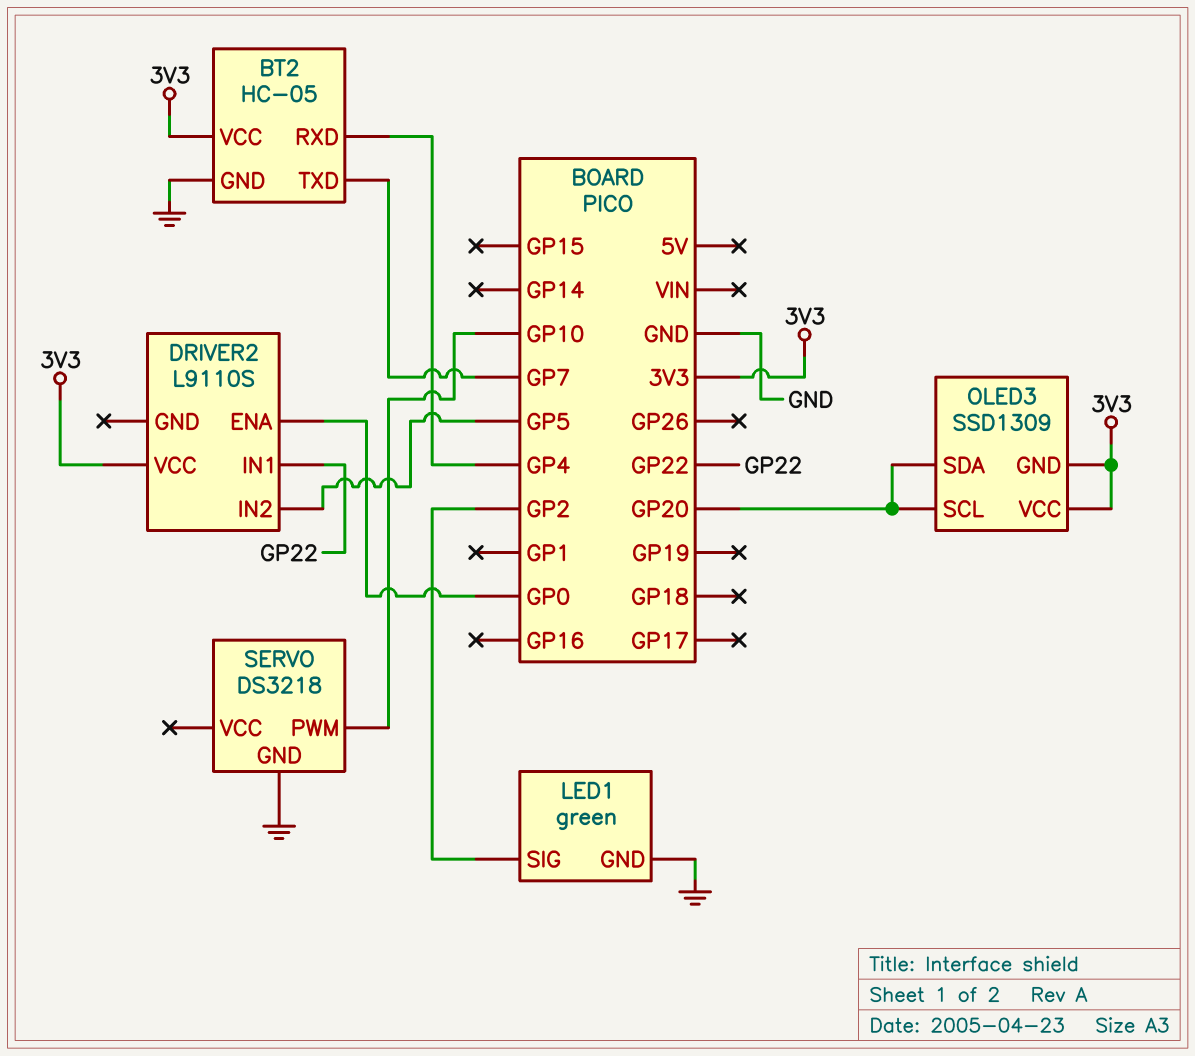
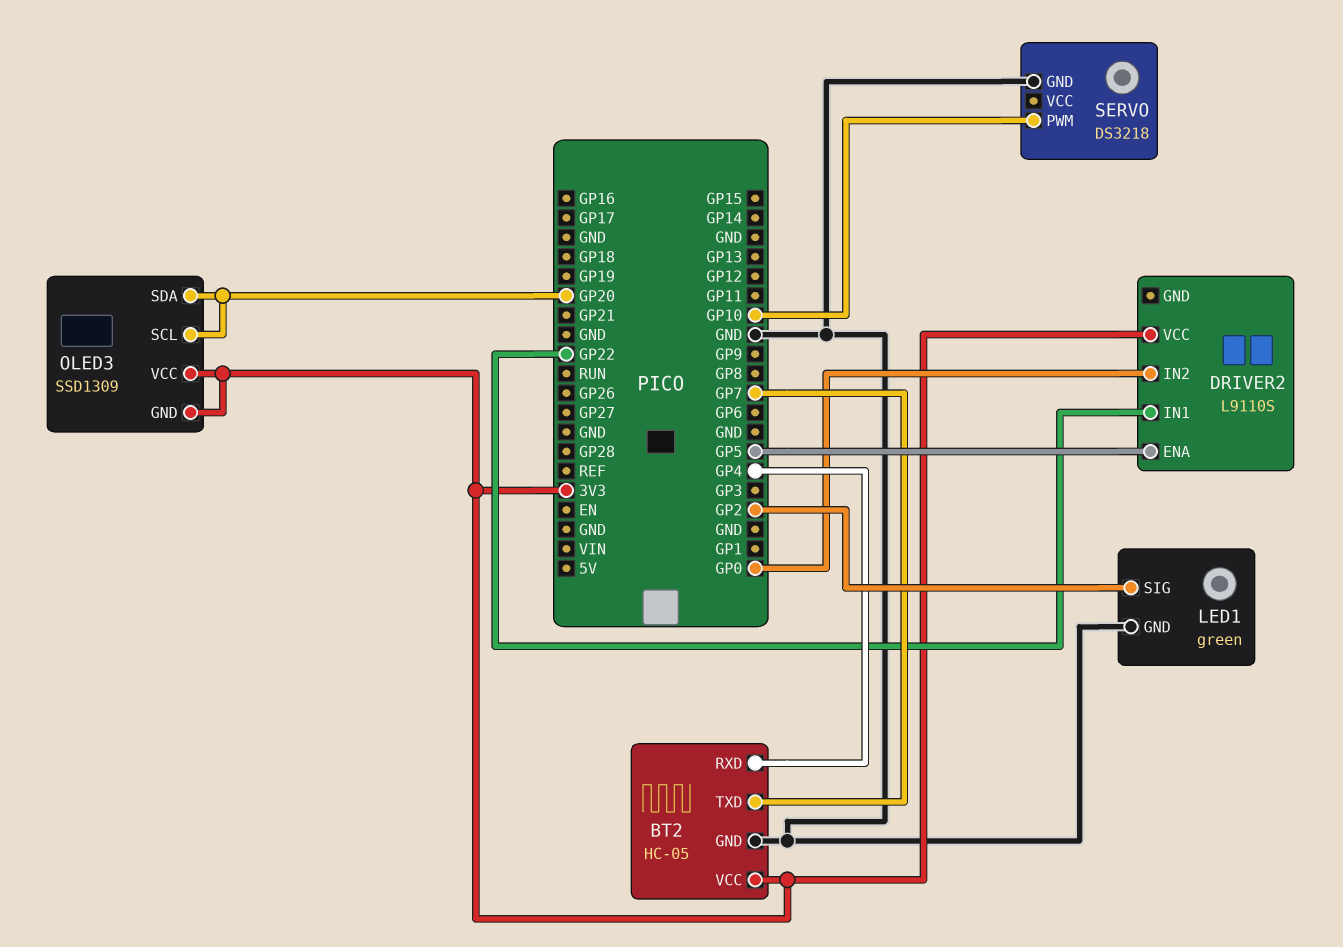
DRIVER2 pin ENA: GP0 -> GP5
DRIVER2 pin IN2: GP5 -> GP0

